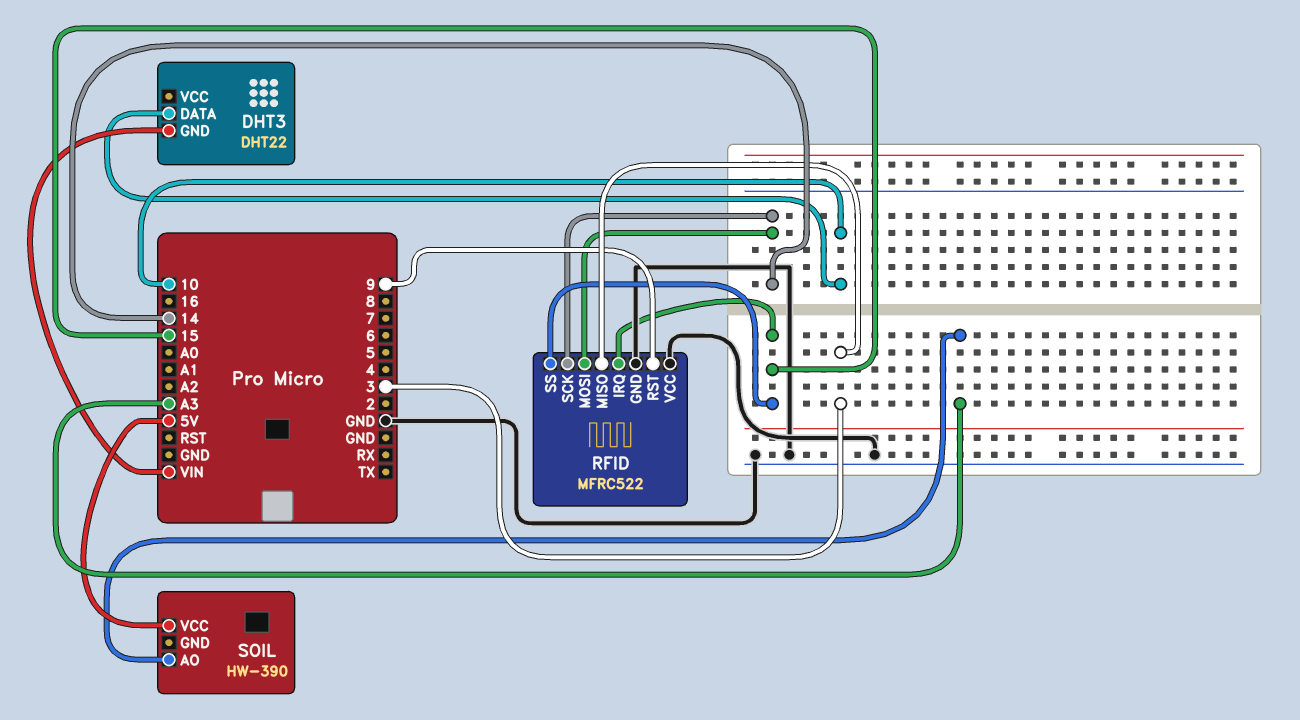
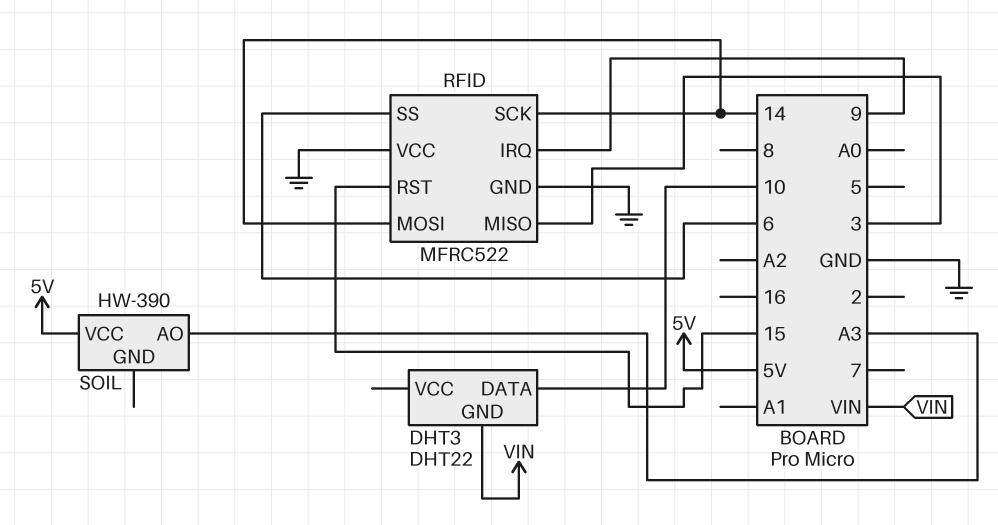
RFID pin IRQ: 15 -> 9
RFID pin RST: 9 -> 15
RFID pin SS: 15 -> 6

